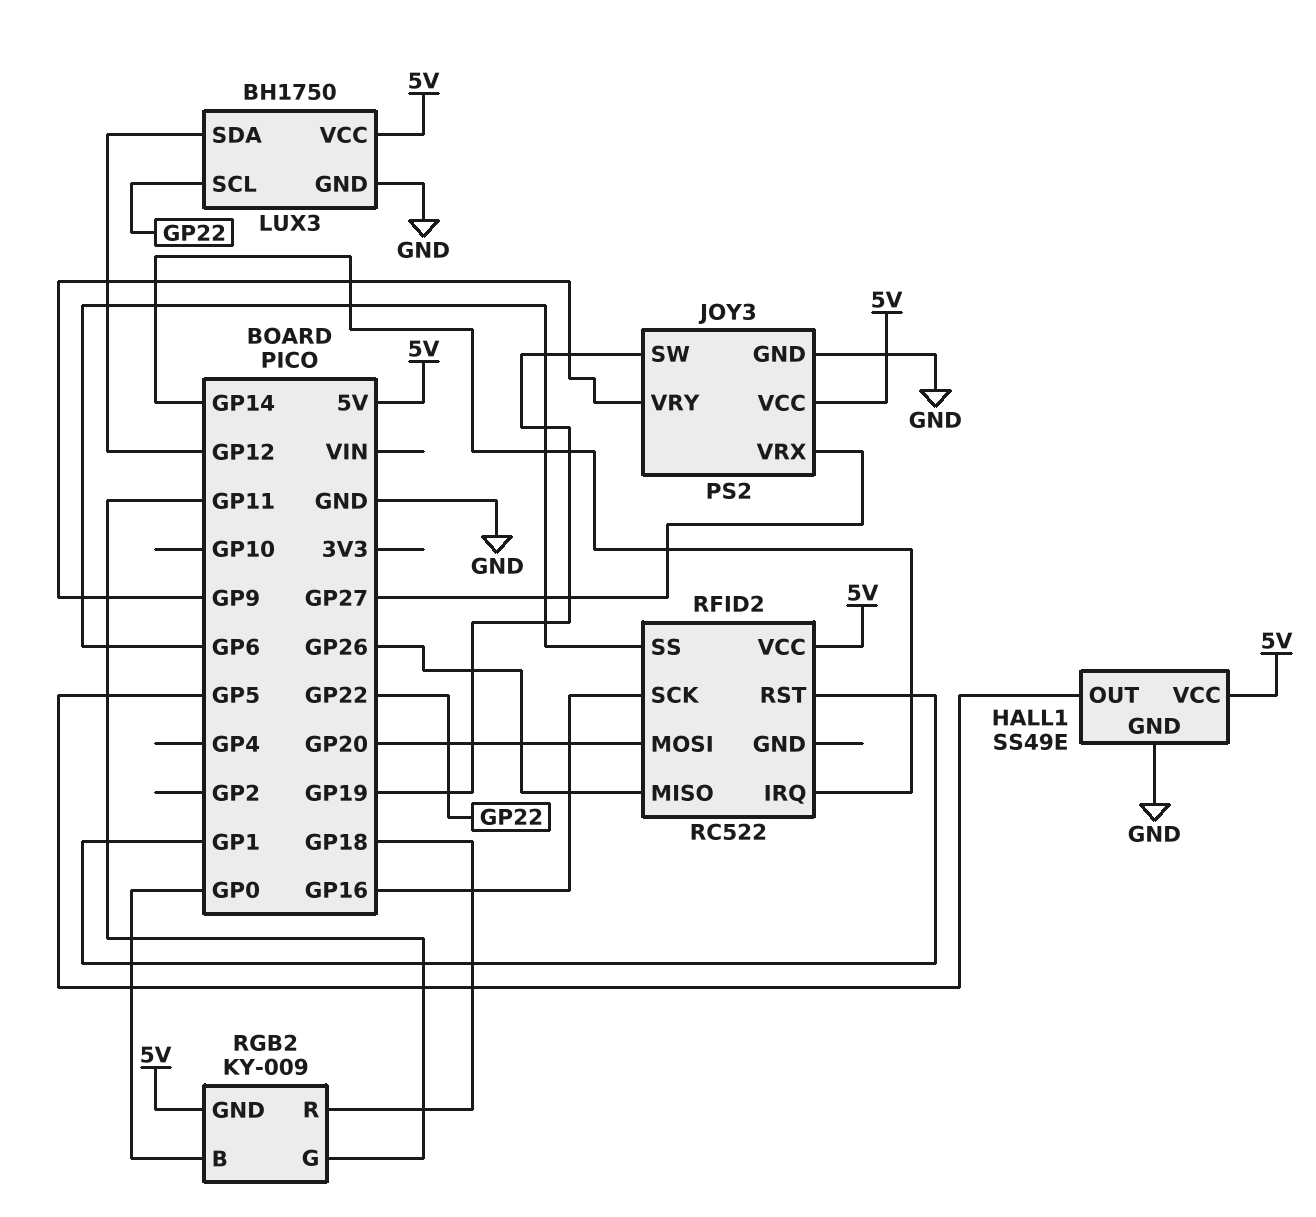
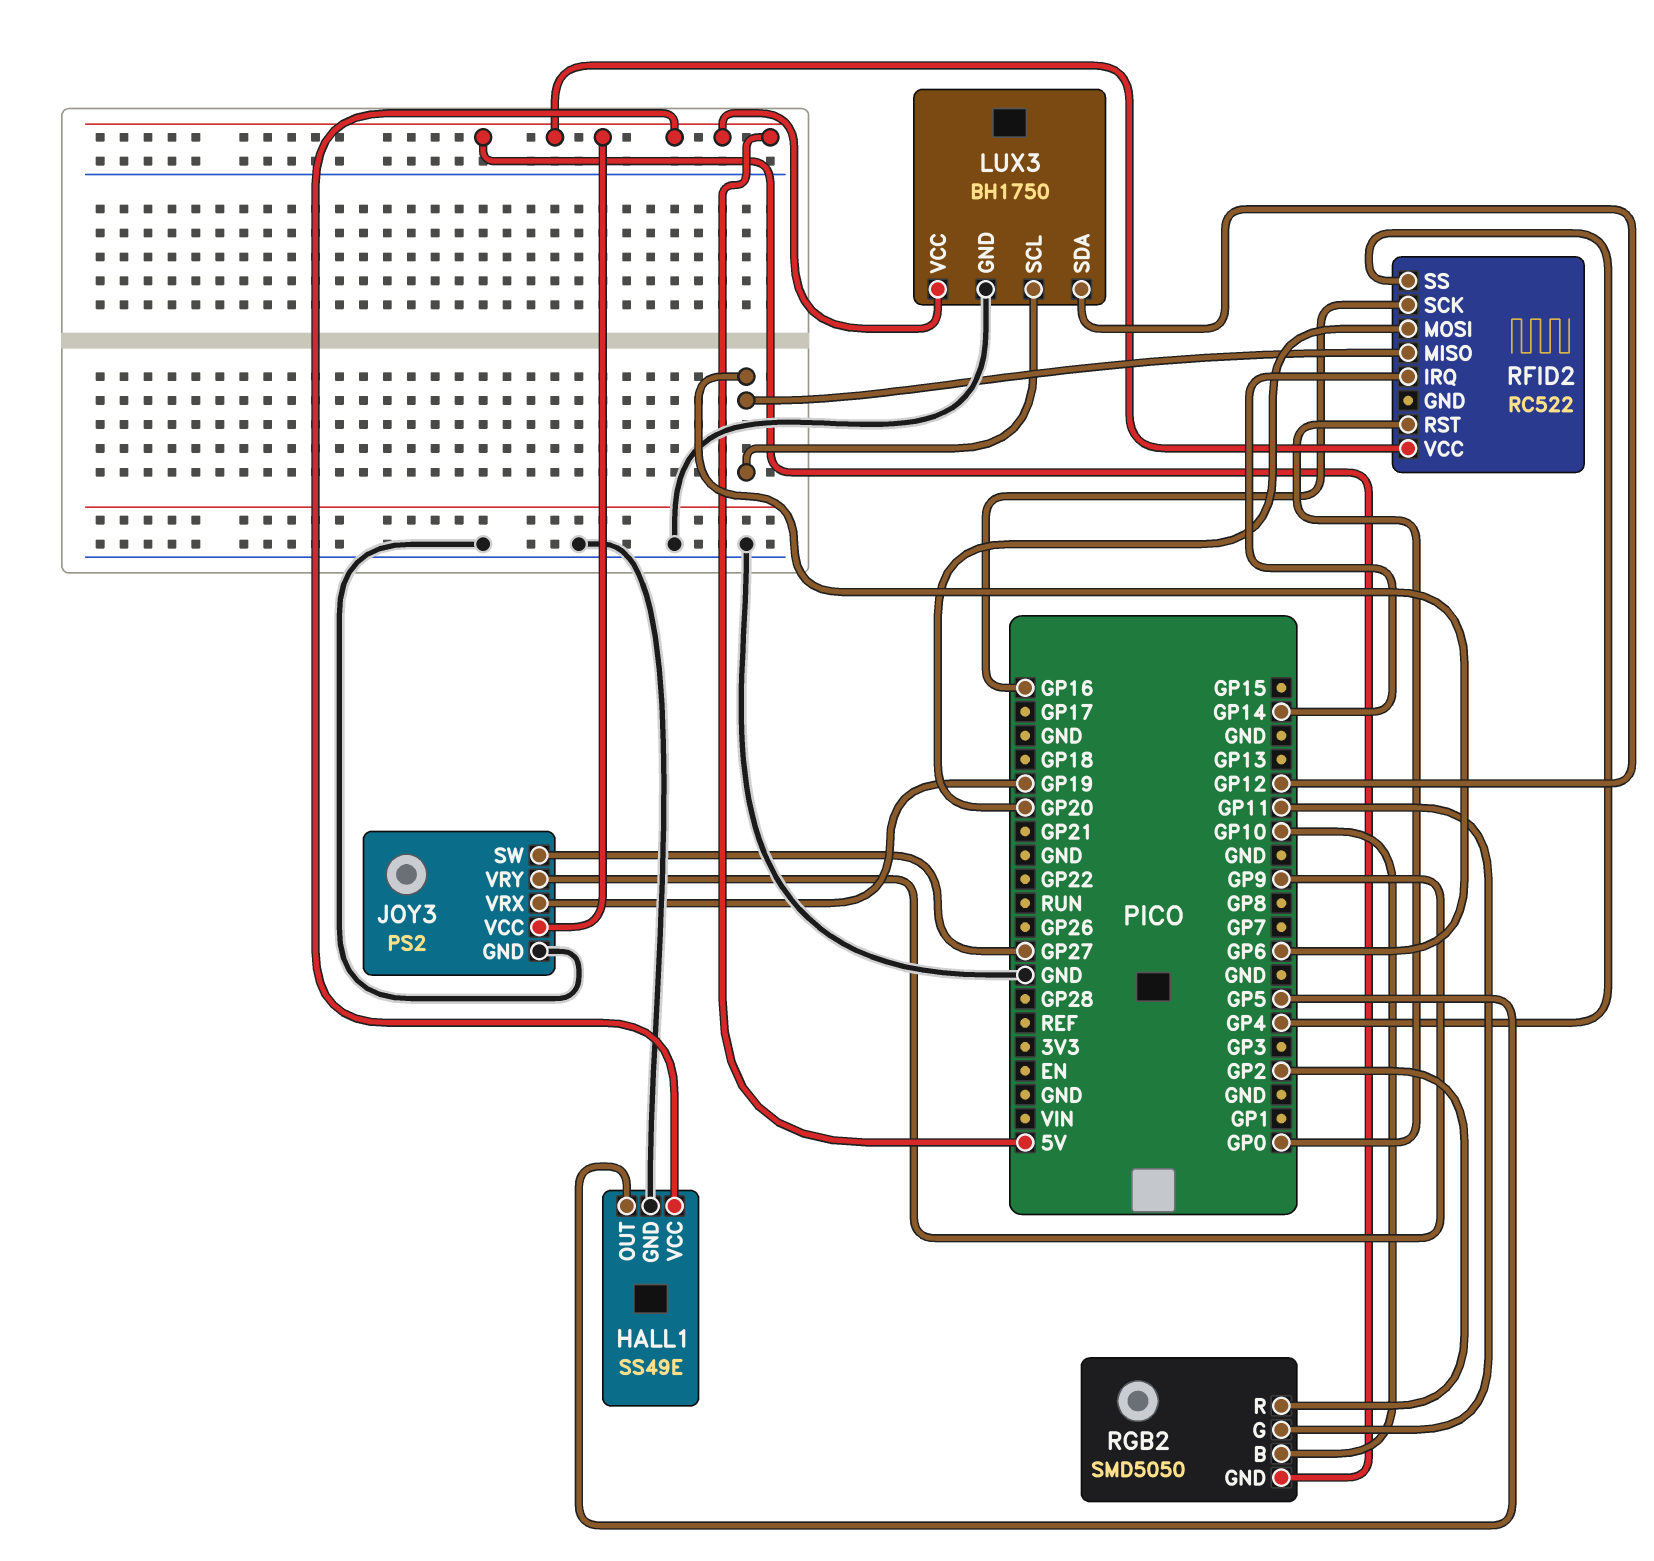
JOY3 pin SW: GP19 -> GP27
JOY3 pin VRX: GP27 -> GP19
LUX3 pin SCL: GP22 -> GP6
RFID2 pin MISO: GP26 -> GP6
RFID2 pin RST: GP1 -> GP0
RFID2 pin SS: GP6 -> GP4
RGB2: KY-009 -> SMD5050
RGB2 pin B: GP0 -> GP10
RGB2 pin R: GP18 -> GP2

